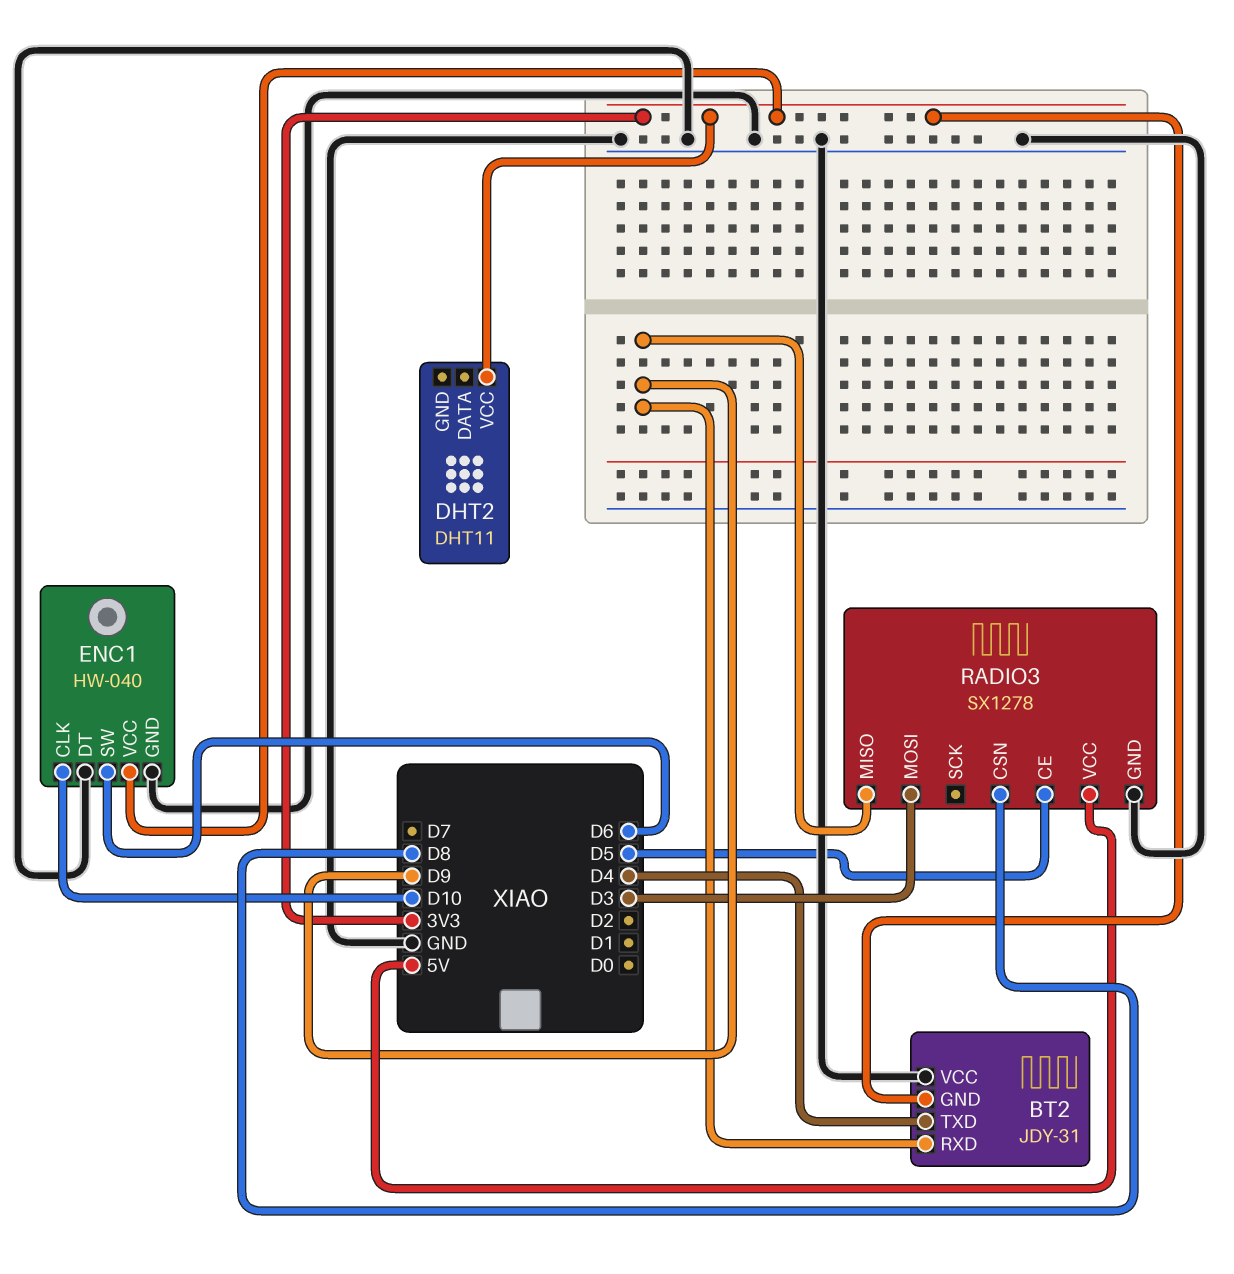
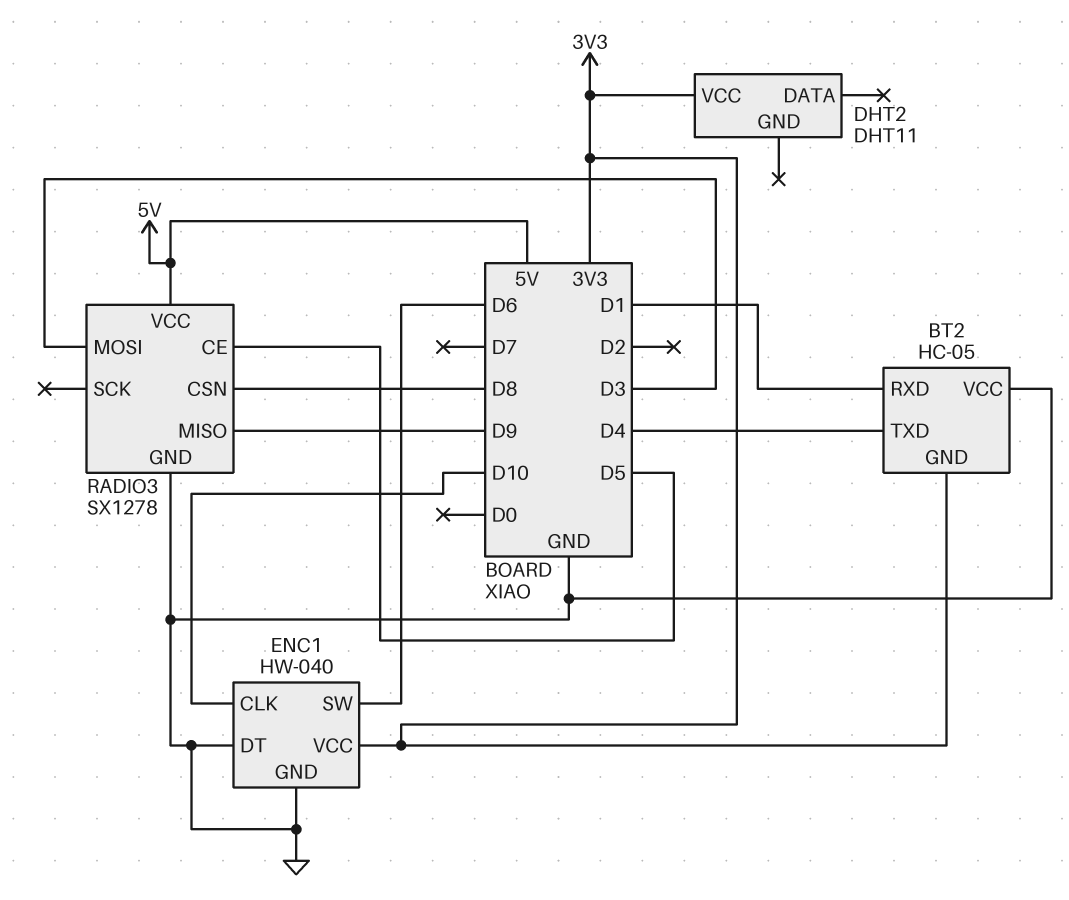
BT2: JDY-31 -> HC-05
BT2 pin RXD: D9 -> D1

